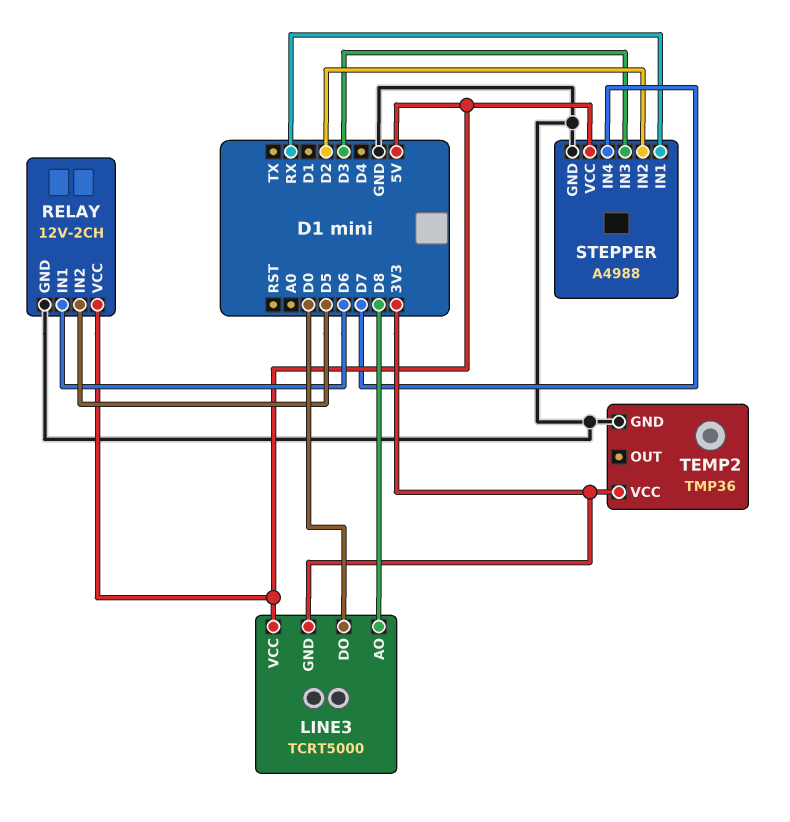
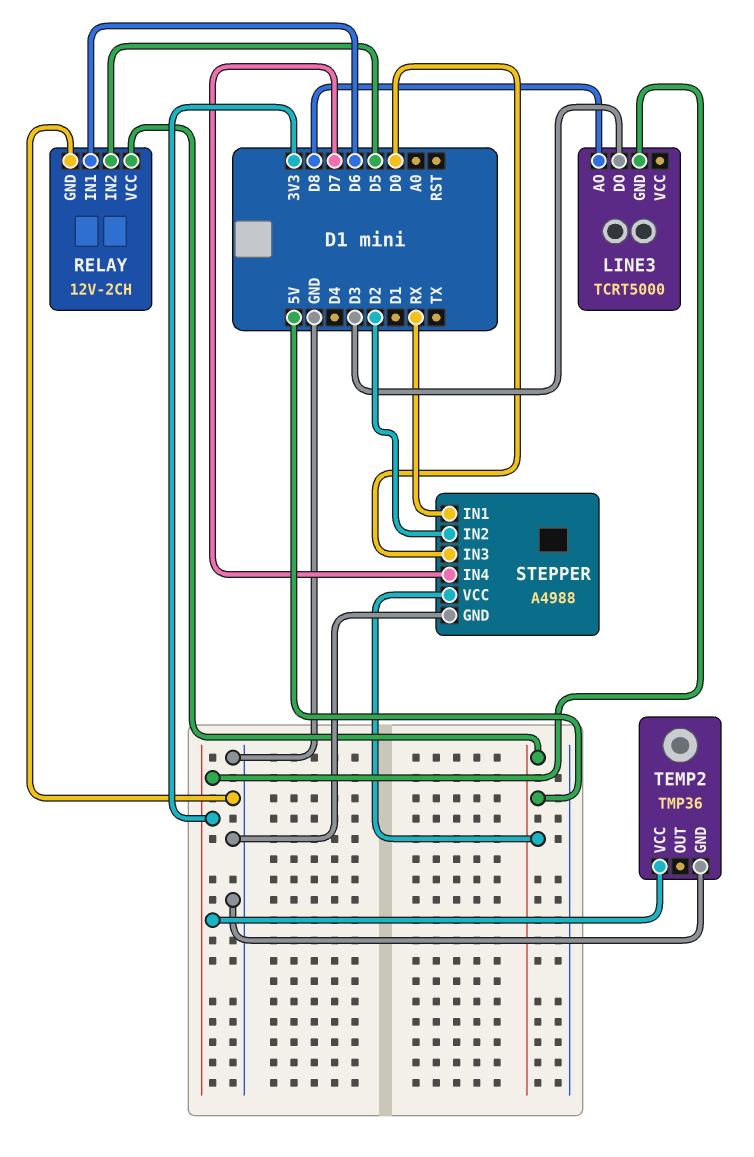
LINE3 pin DO: D0 -> D3
LINE3 pin VCC: 5V -> none
STEPPER pin IN3: D3 -> D0

